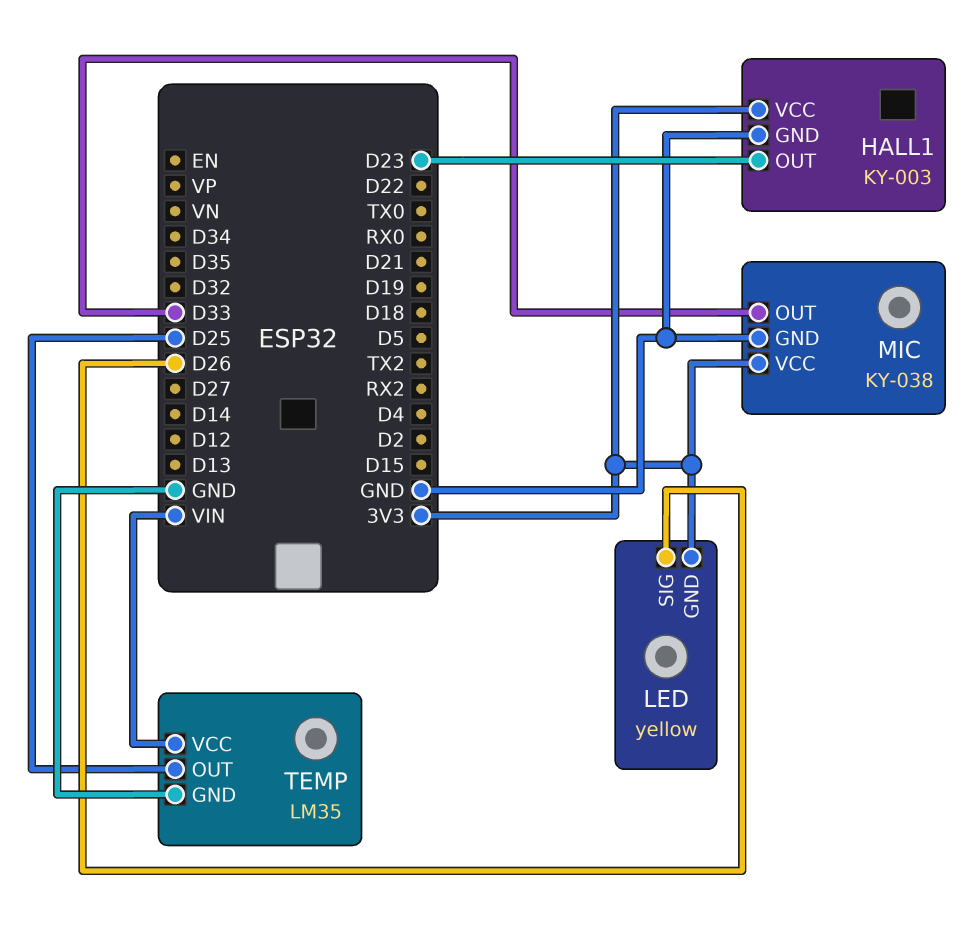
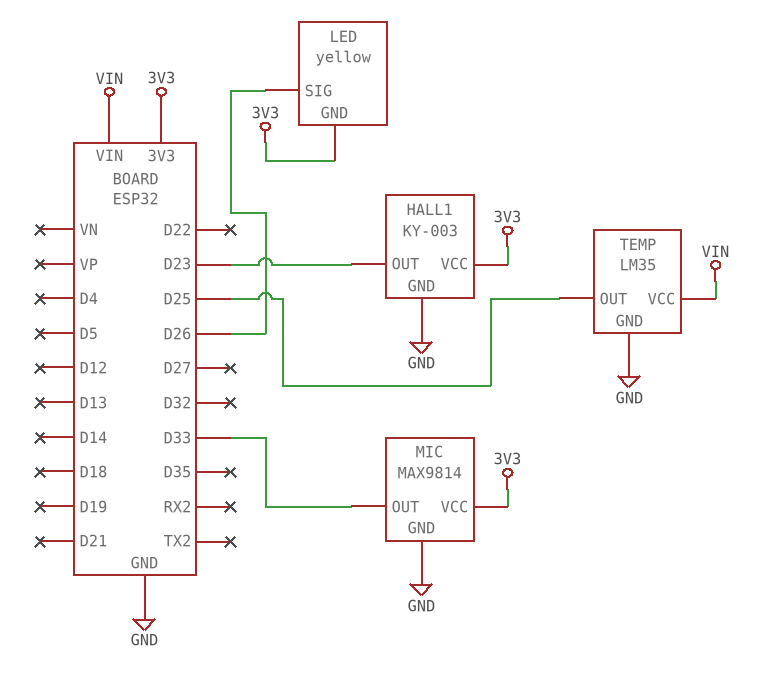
MIC: KY-038 -> MAX9814

